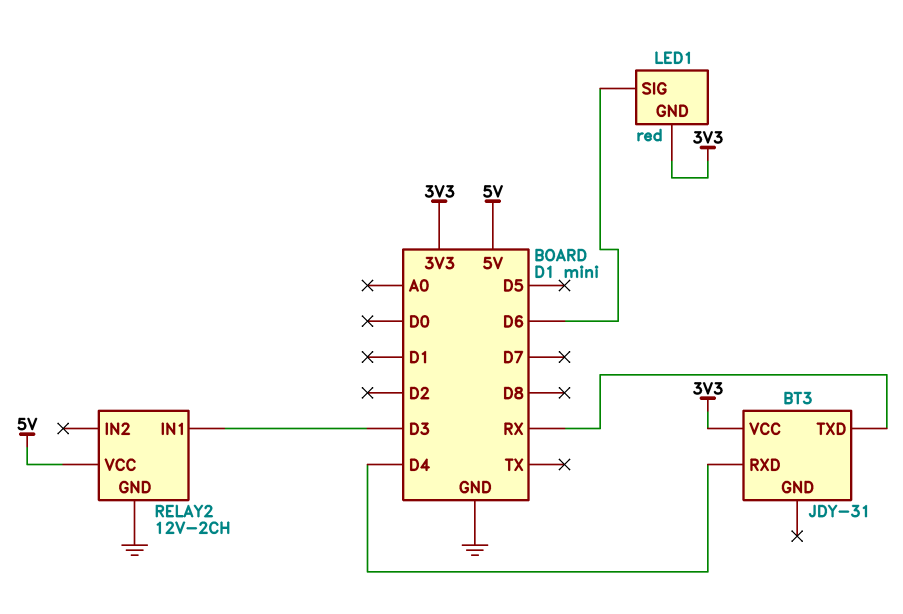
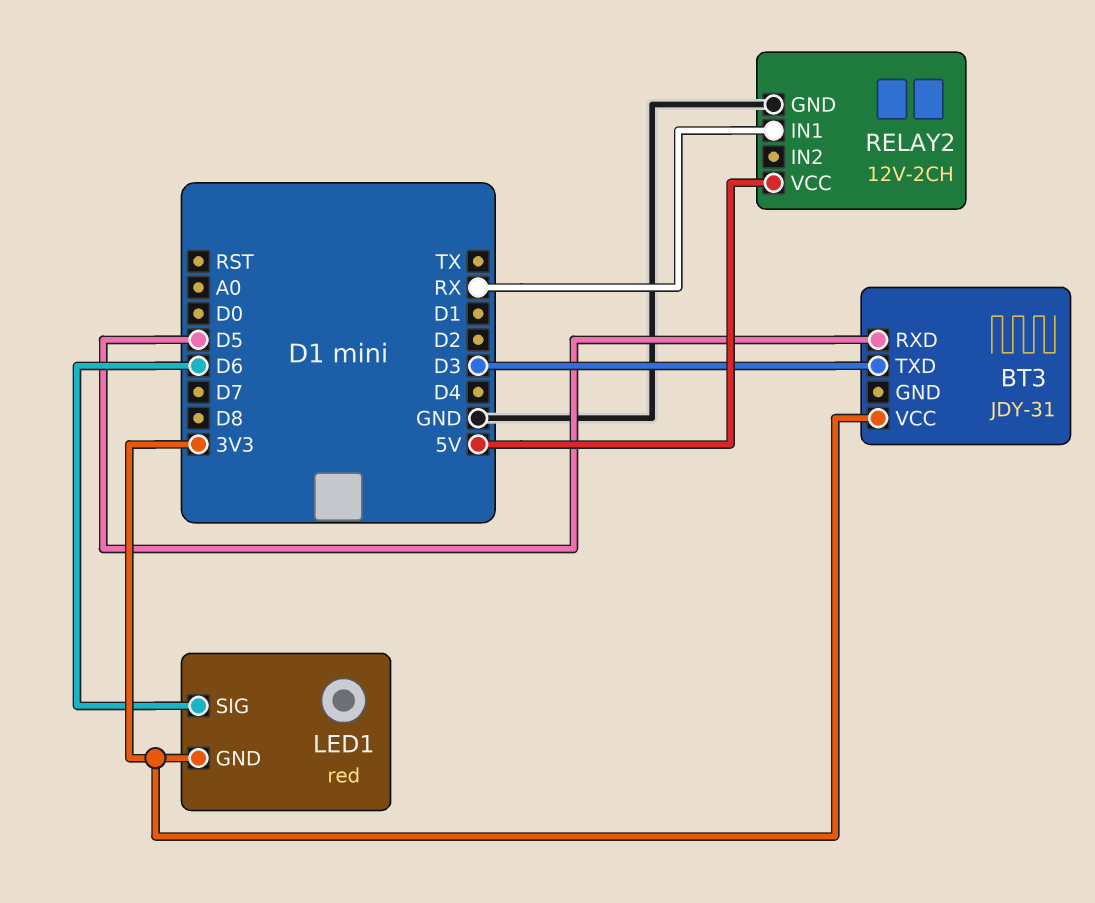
BT3 pin RXD: D4 -> D5
BT3 pin TXD: RX -> D3
RELAY2 pin IN1: D3 -> RX

